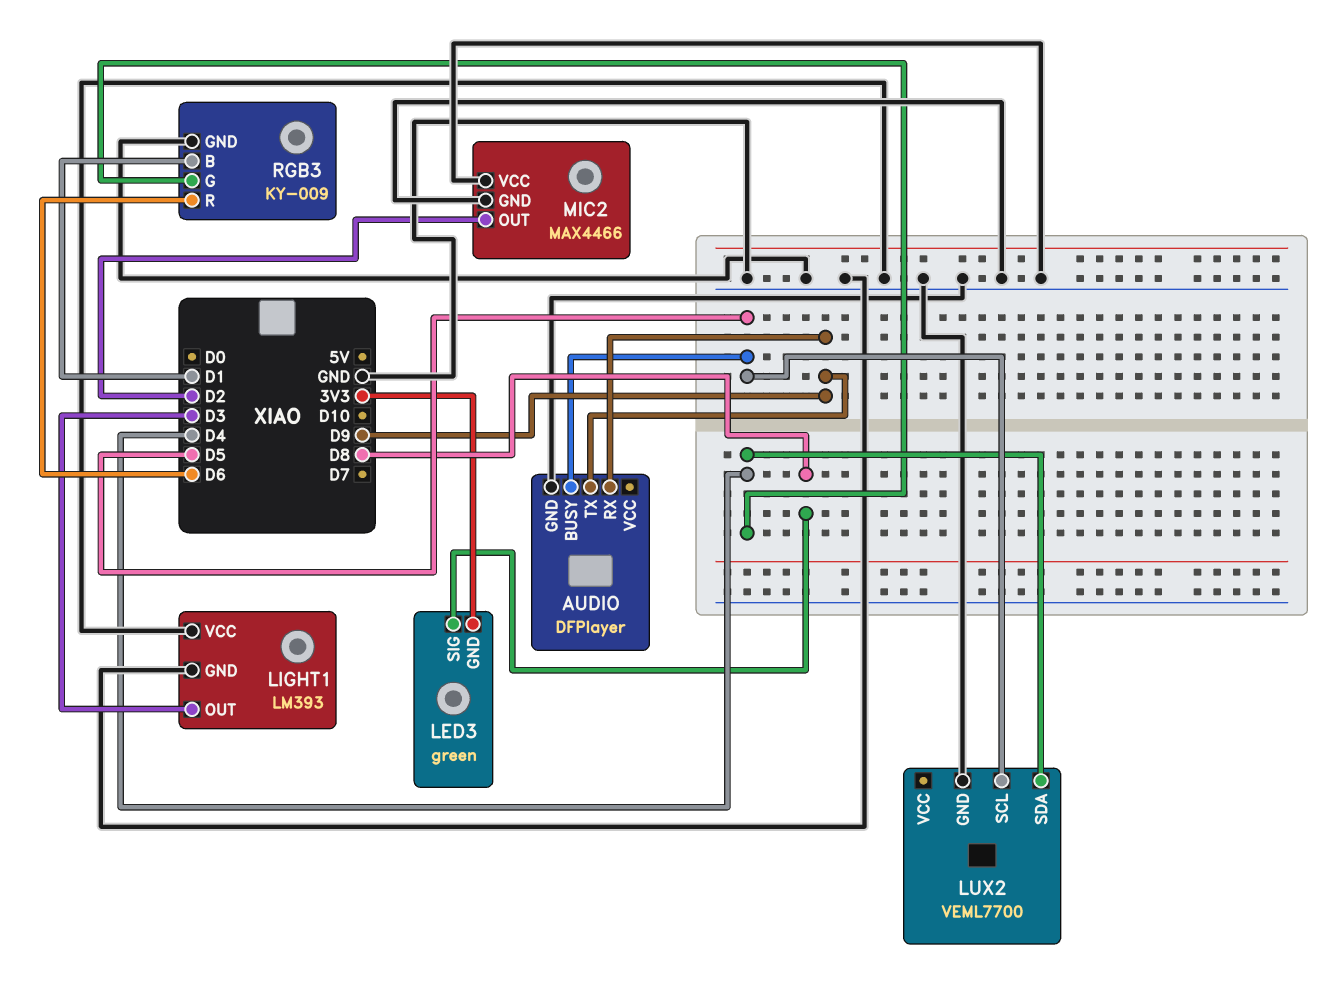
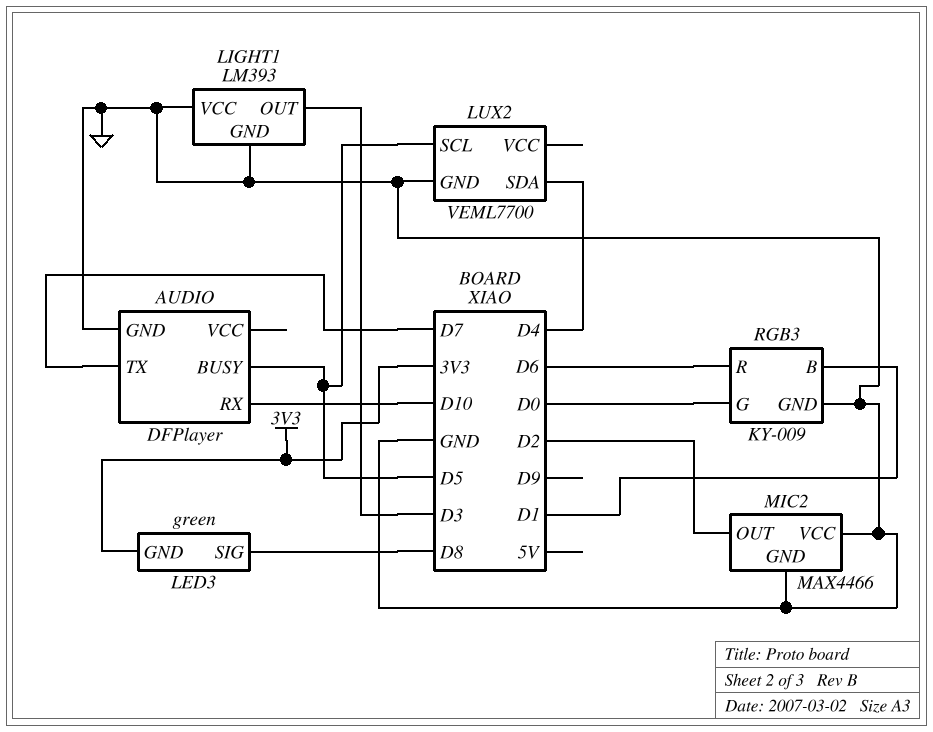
AUDIO pin RX: D9 -> D10
AUDIO pin TX: D9 -> D7
RGB3 pin G: D4 -> D0

